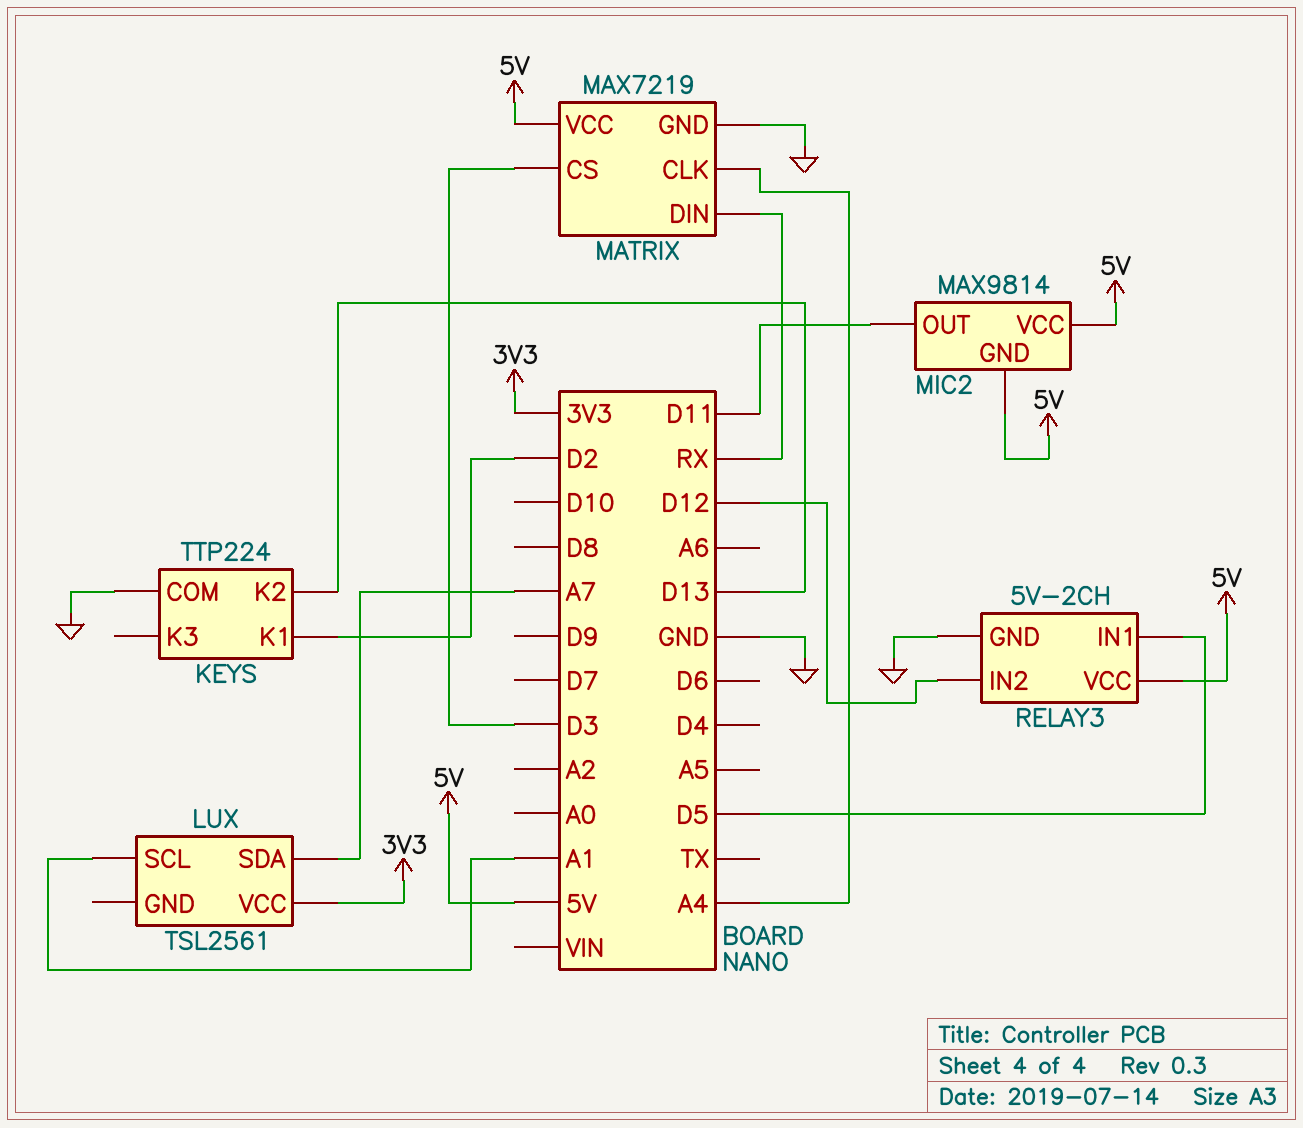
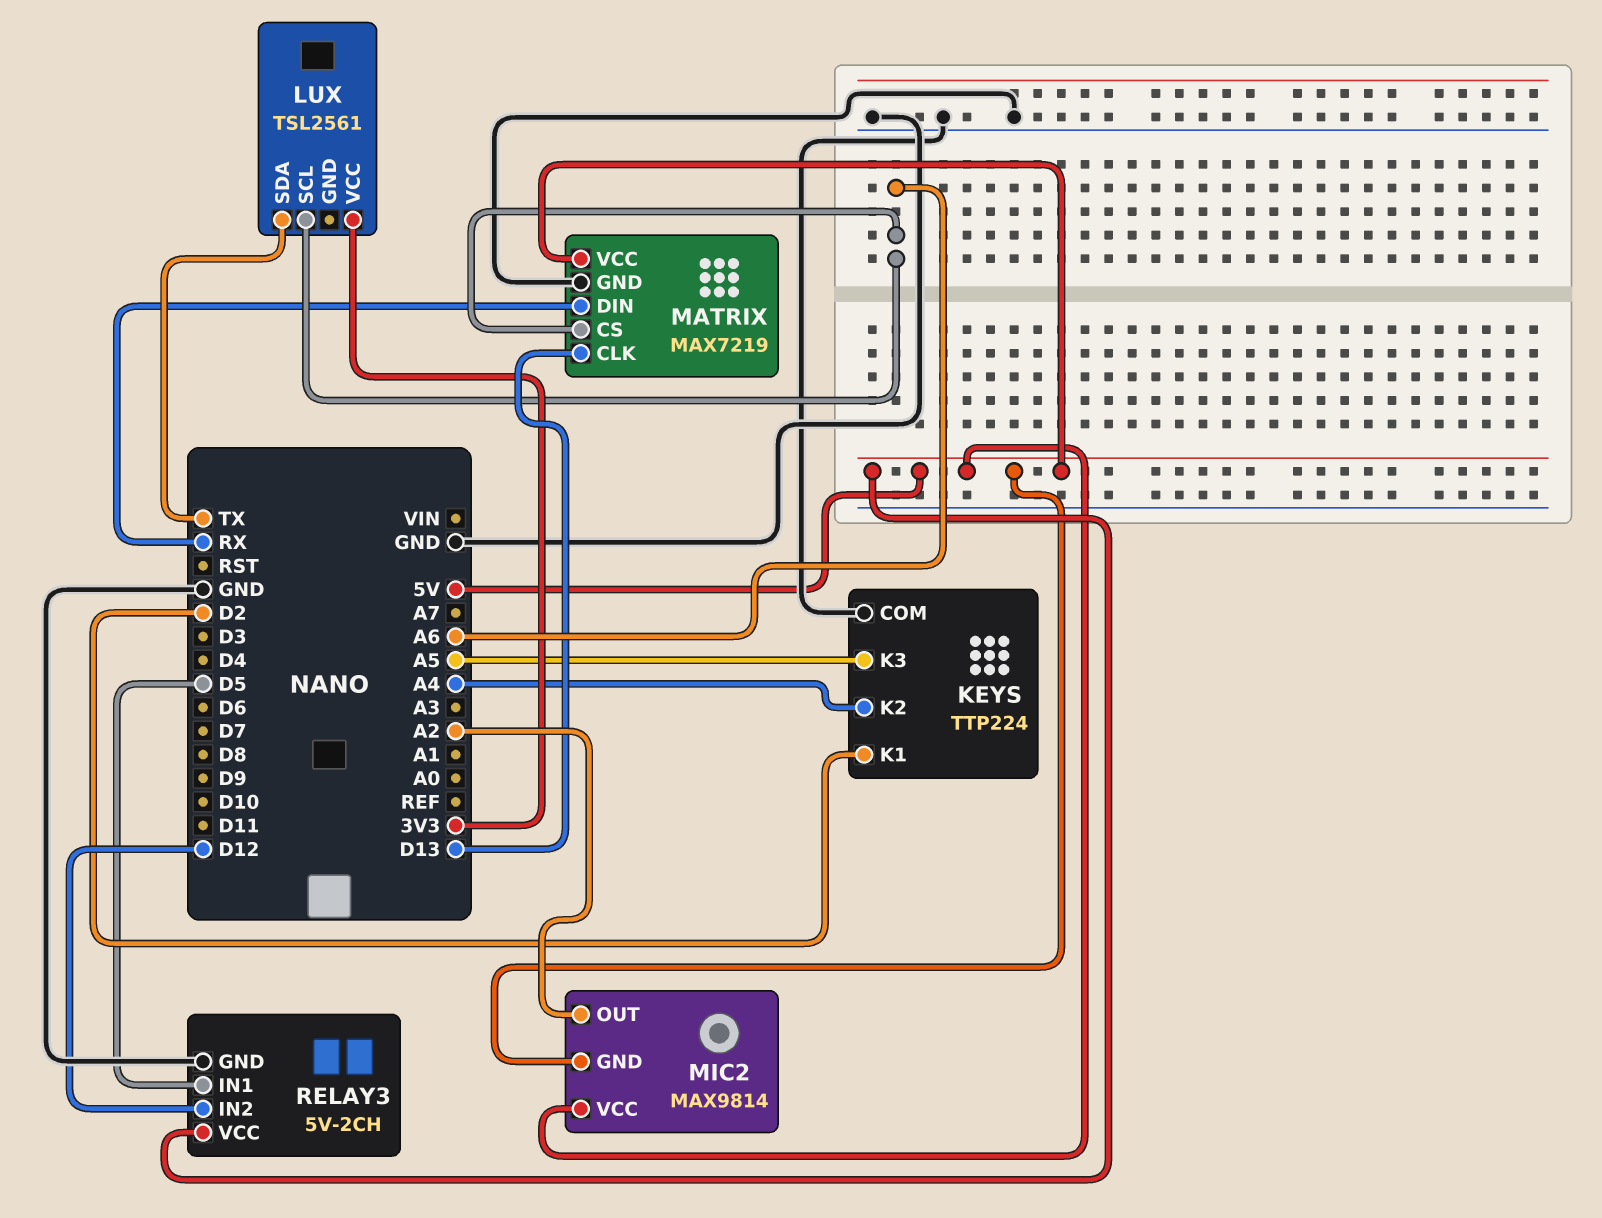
KEYS pin K2: D13 -> A4
KEYS pin K3: none -> A5
LUX pin SCL: A1 -> A6
LUX pin SDA: A7 -> TX
MATRIX pin CLK: A4 -> D13
MATRIX pin CS: D3 -> A6
MIC2 pin OUT: D11 -> A2

